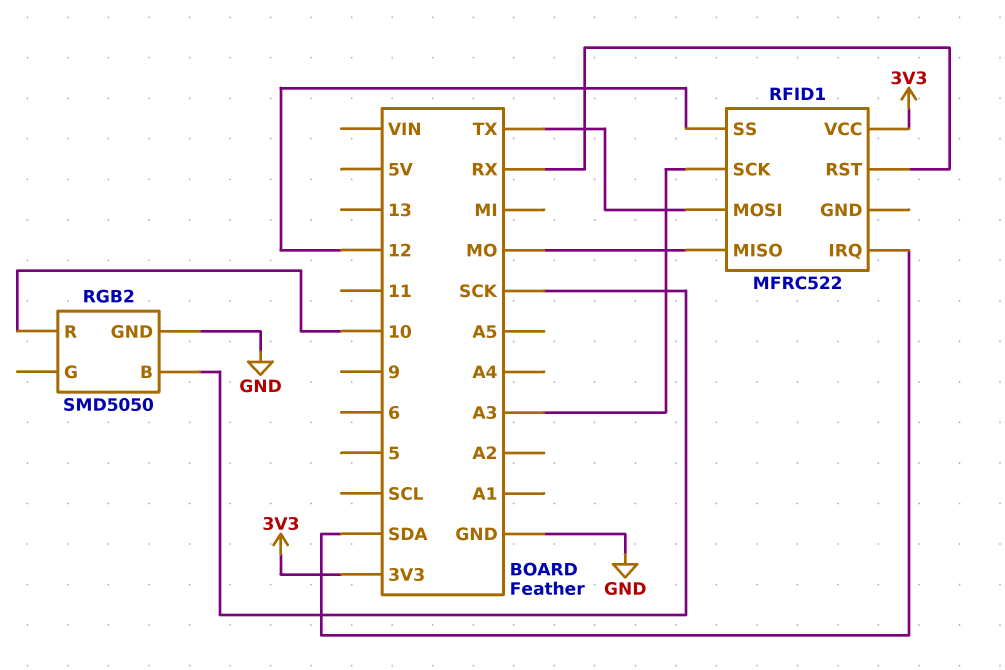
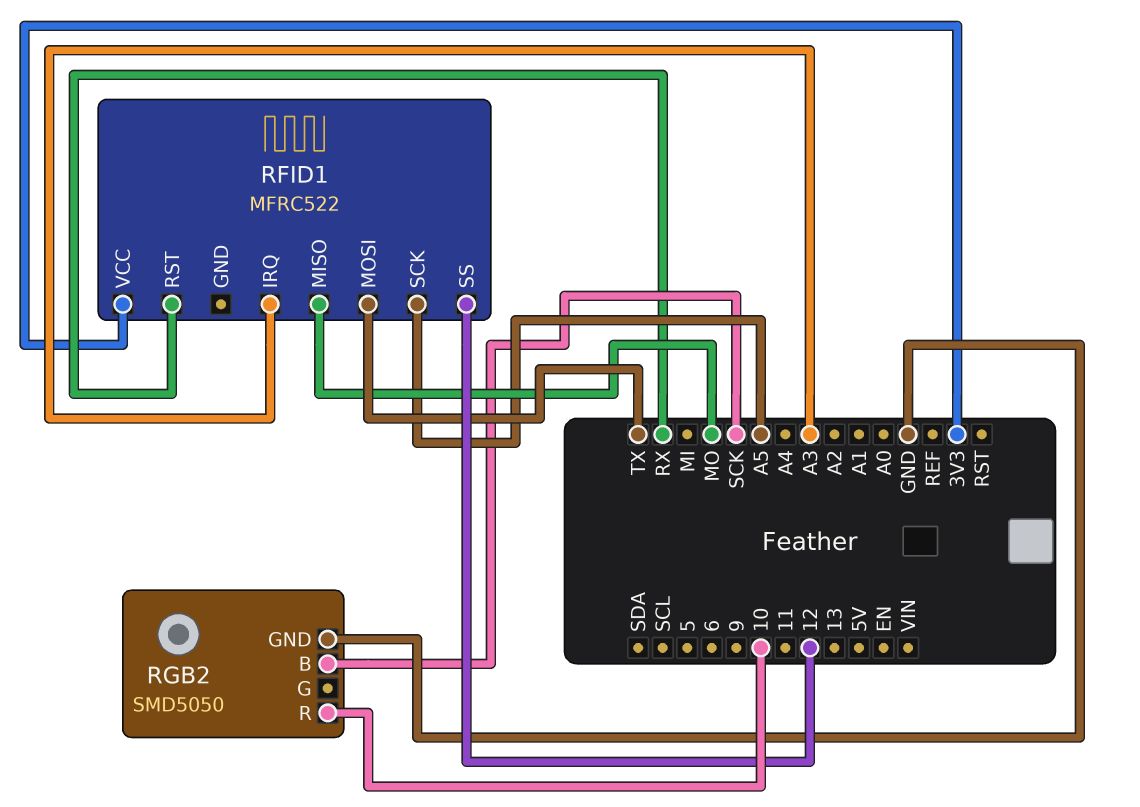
RFID1 pin IRQ: SDA -> A3
RFID1 pin SCK: A3 -> A5

